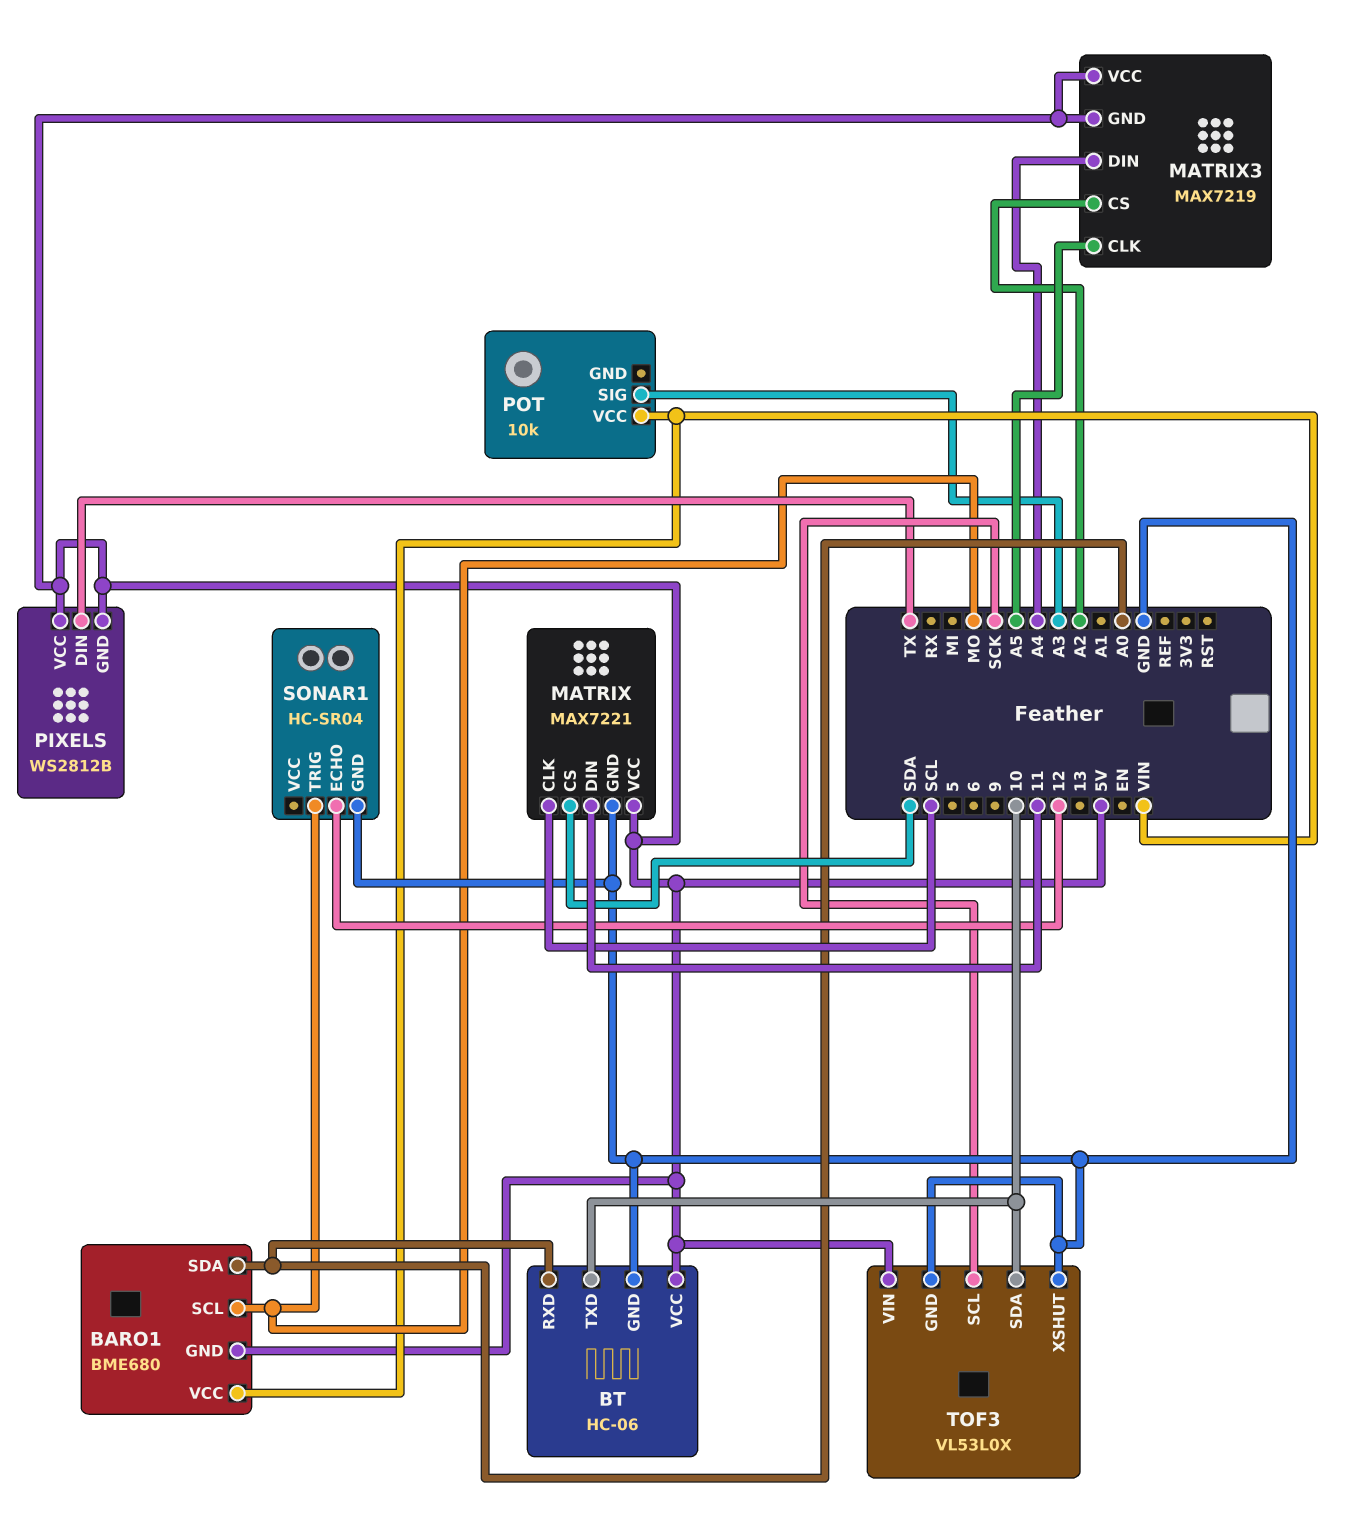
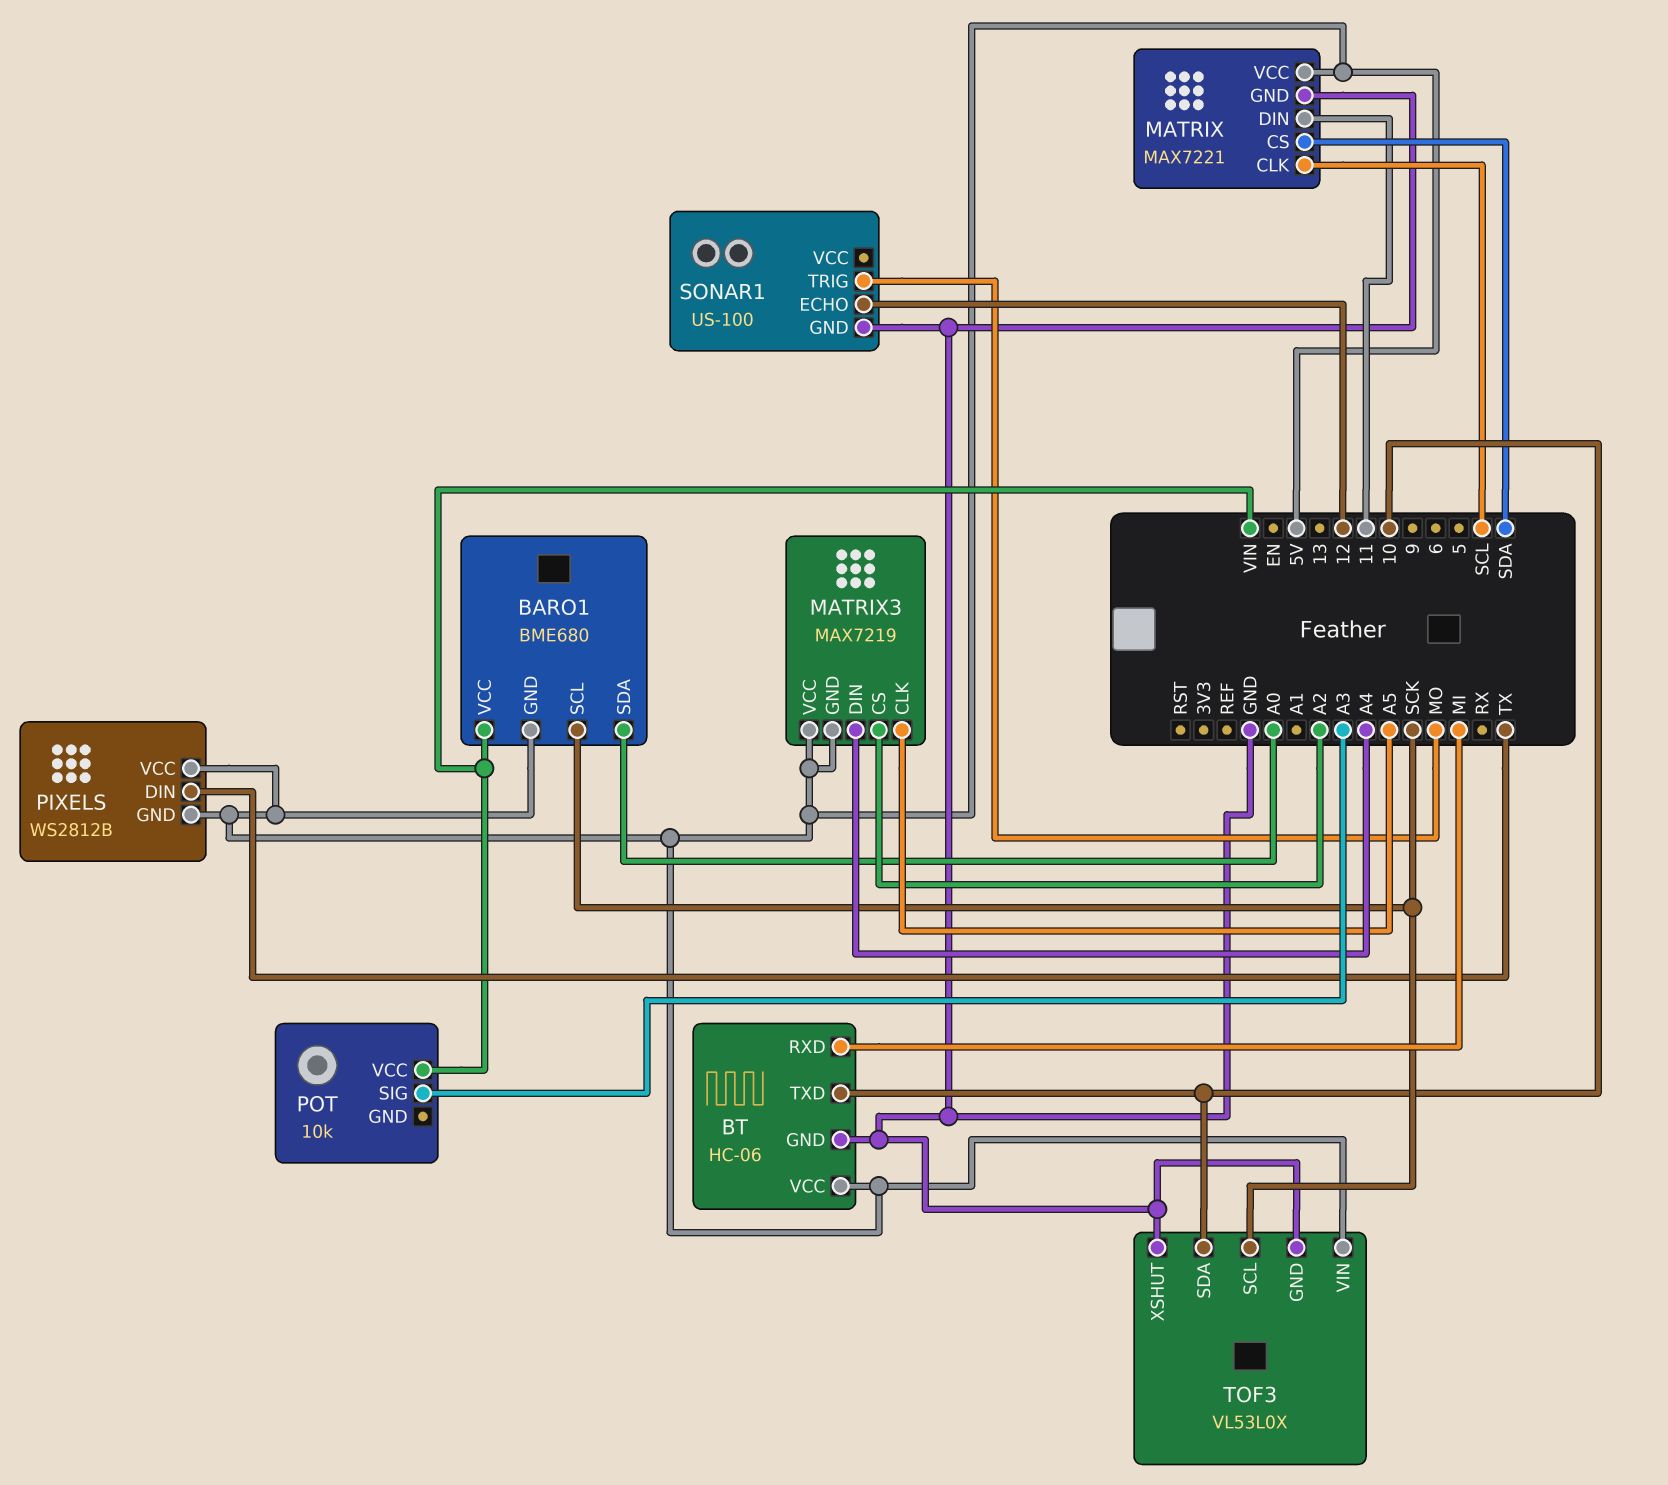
BARO1 pin SCL: MO -> SCK
BT pin RXD: A0 -> MI
SONAR1: HC-SR04 -> US-100

